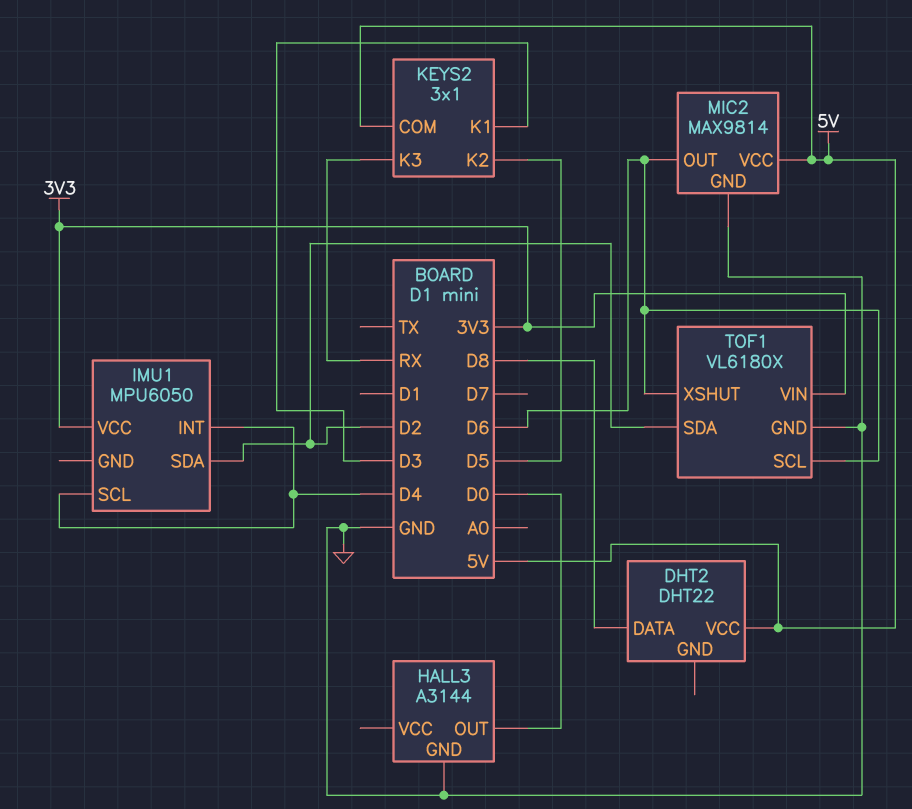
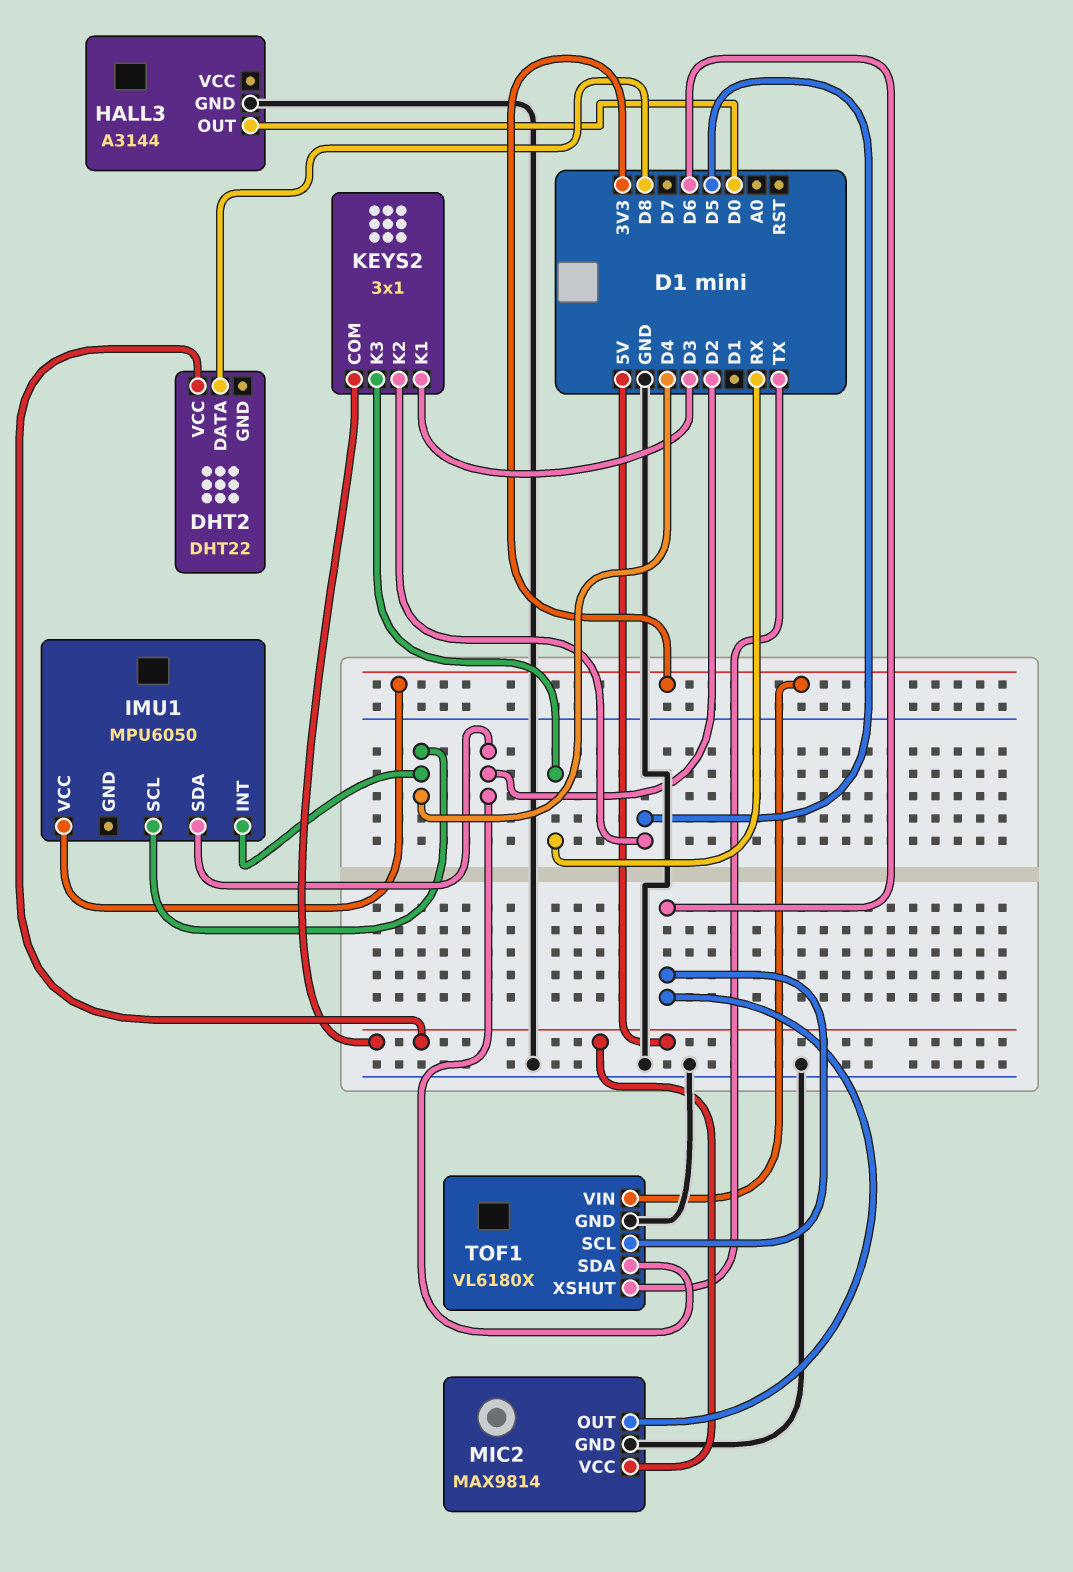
TOF1 pin XSHUT: D6 -> TX

